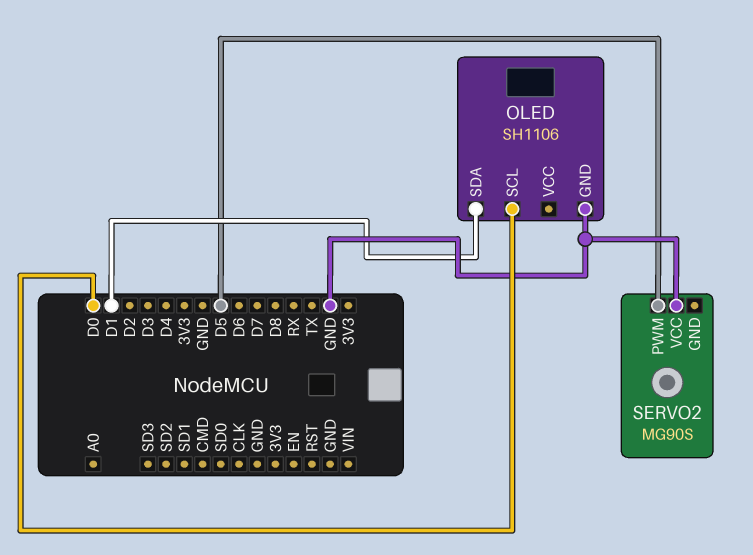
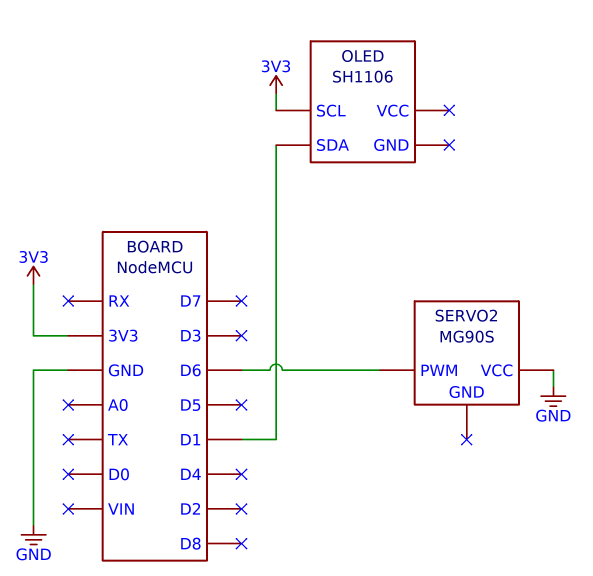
OLED pin GND: GND -> none
OLED pin SCL: D0 -> 3V3
SERVO2 pin PWM: D5 -> D6

